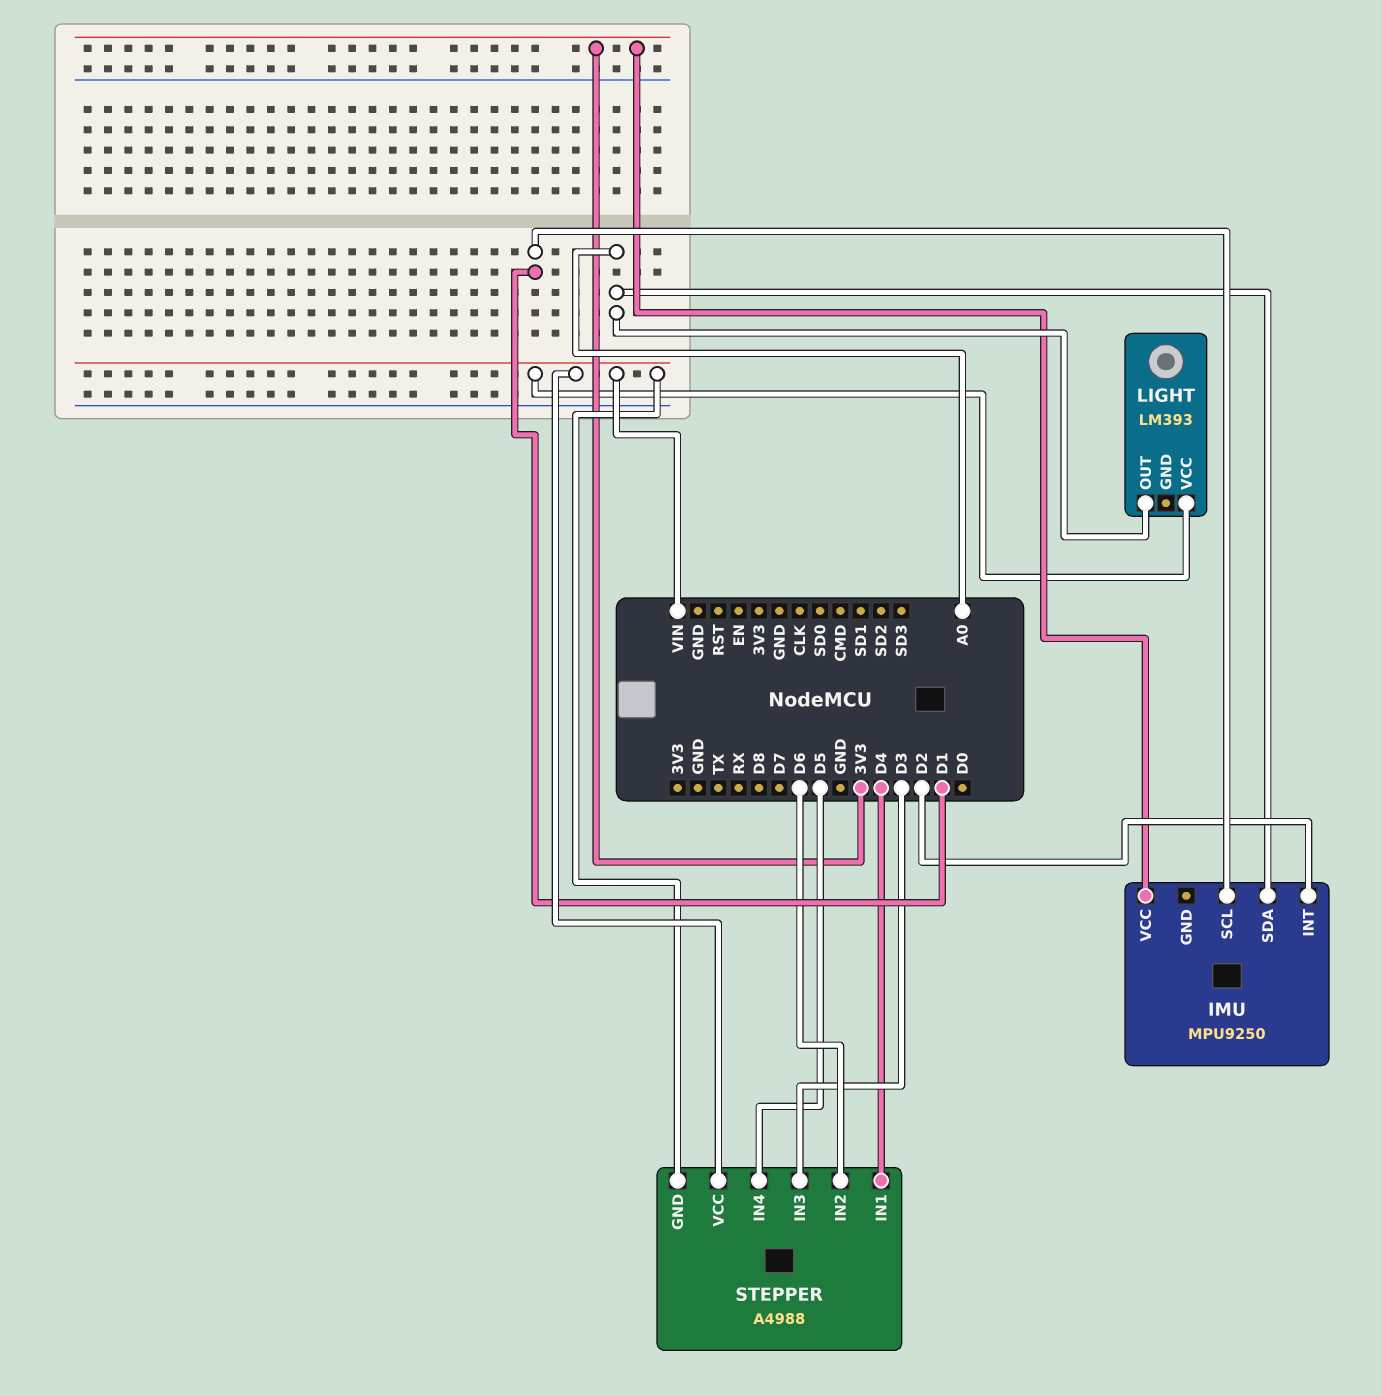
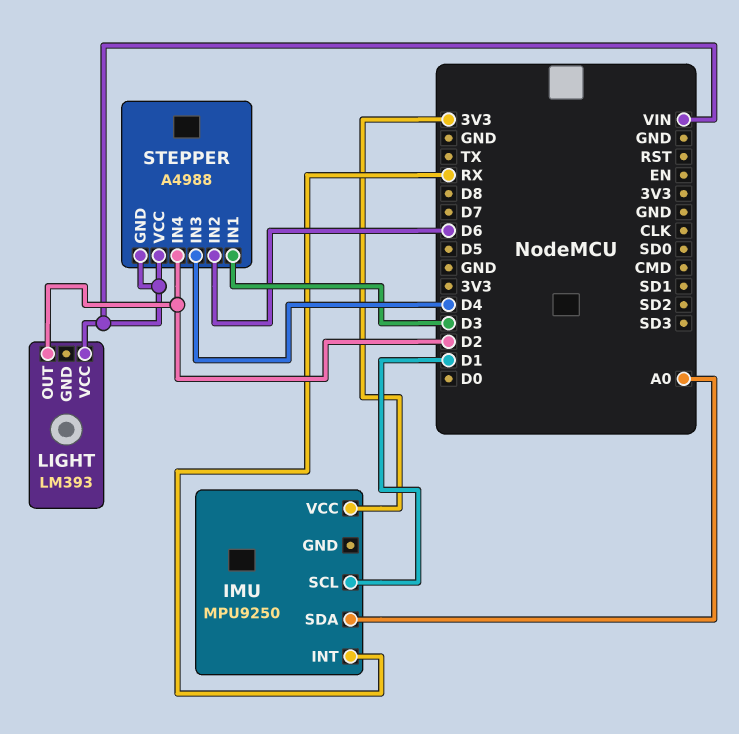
IMU pin INT: D2 -> RX
LIGHT pin OUT: A0 -> D2
STEPPER pin IN1: D4 -> D3
STEPPER pin IN3: D3 -> D4
STEPPER pin IN4: D5 -> D2

